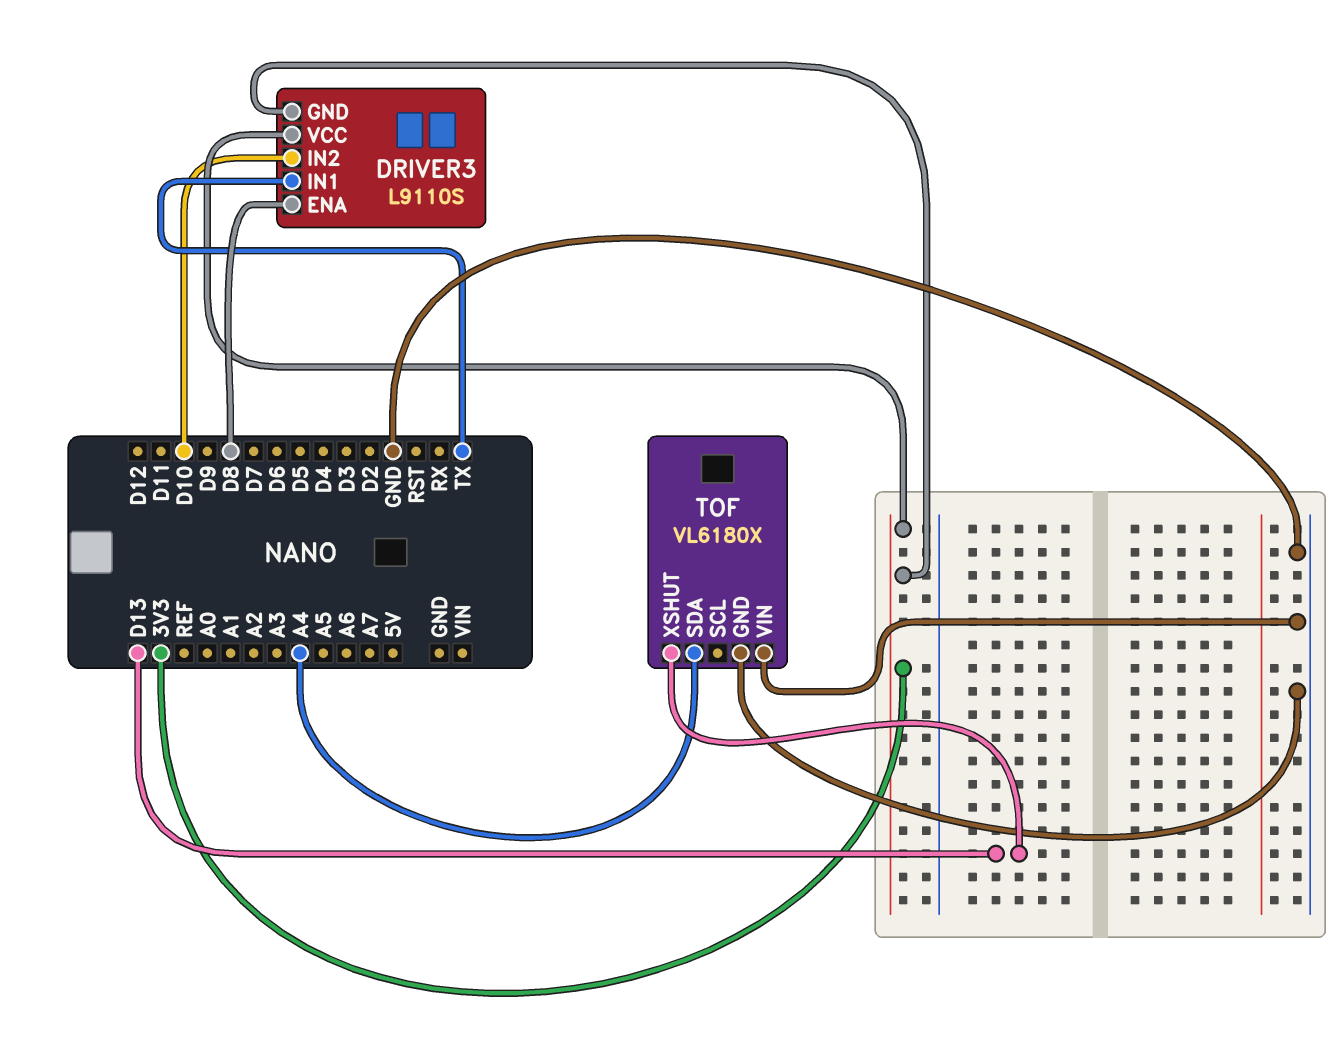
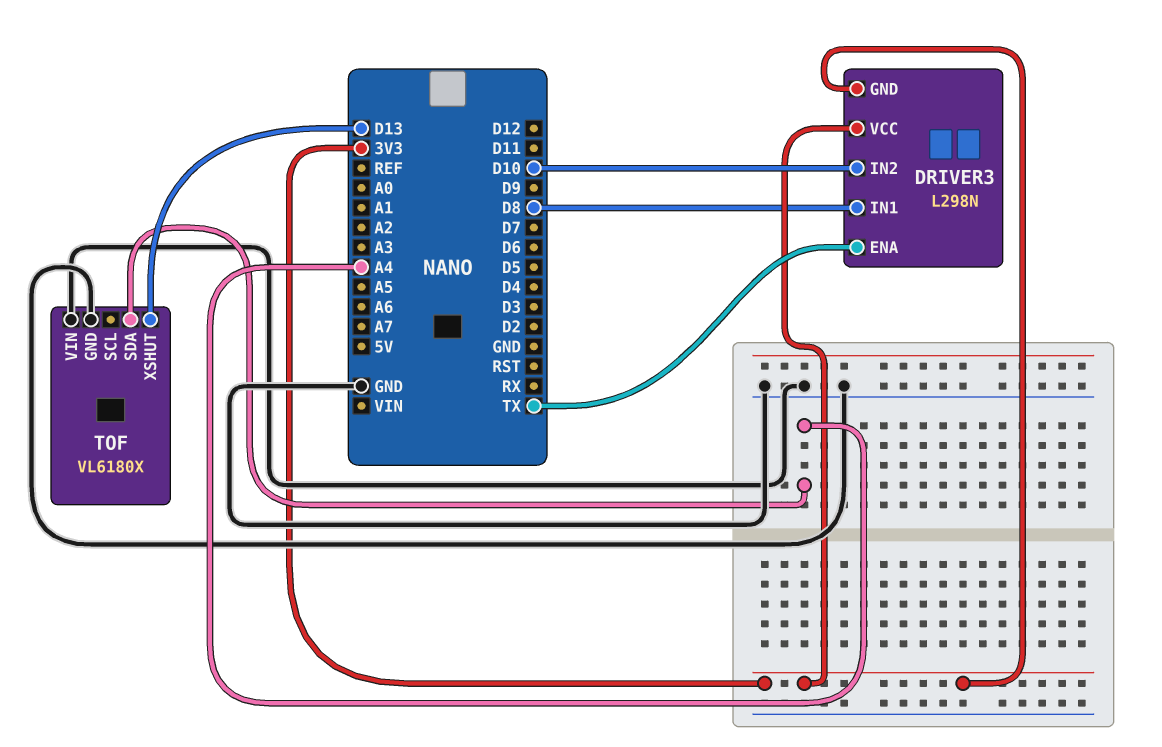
DRIVER3: L9110S -> L298N
DRIVER3 pin ENA: D8 -> TX
DRIVER3 pin IN1: TX -> D8

